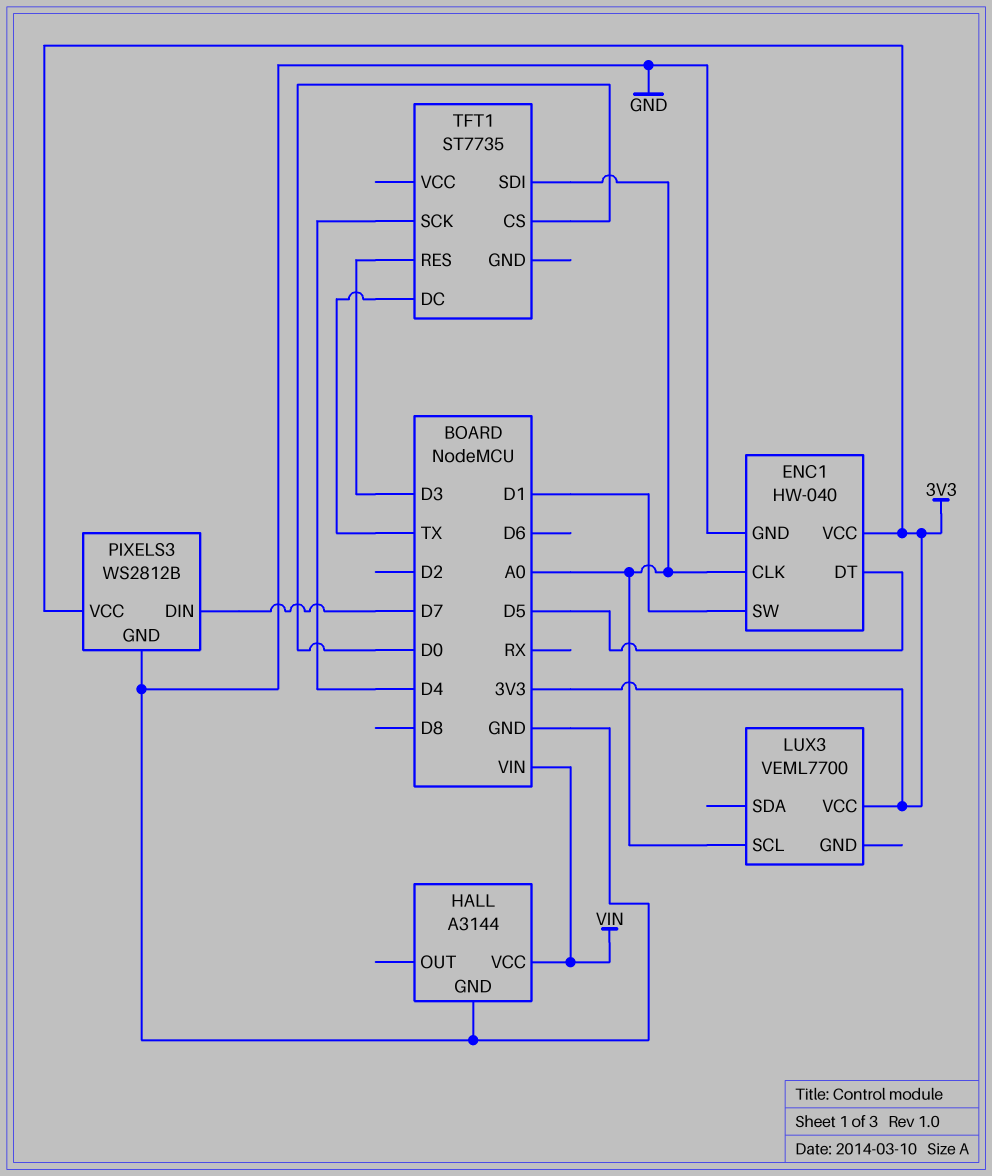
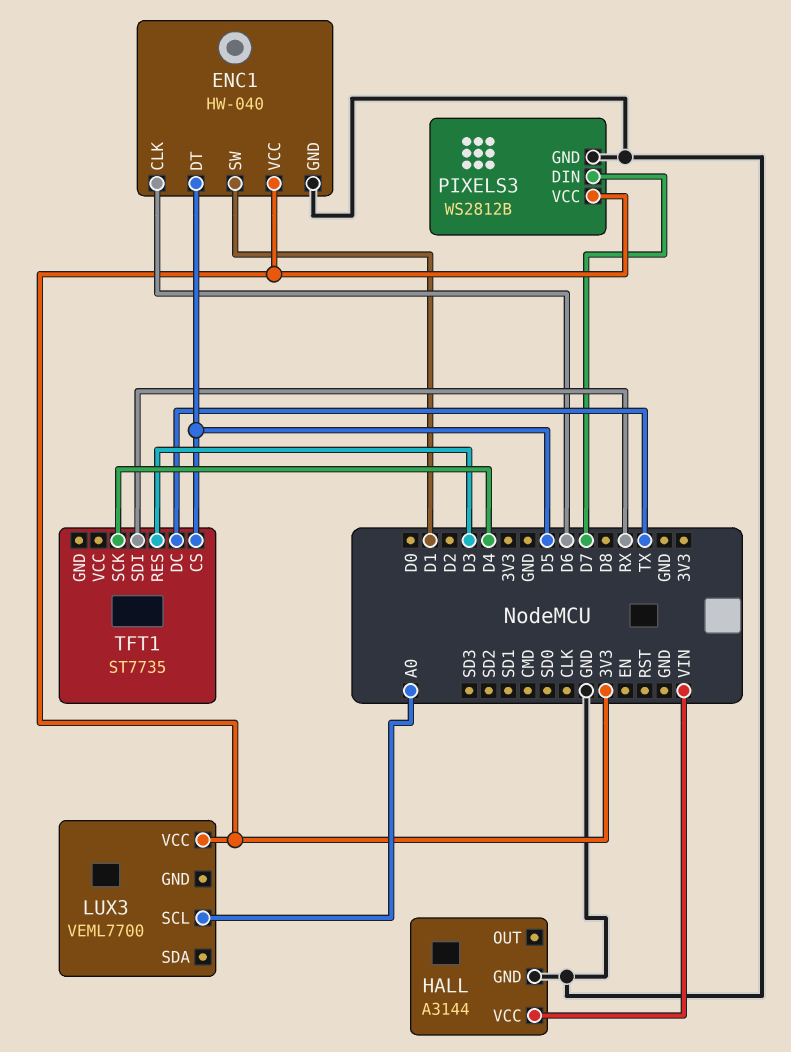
ENC1 pin CLK: A0 -> D6
TFT1 pin CS: D0 -> D5
TFT1 pin SDI: A0 -> RX

